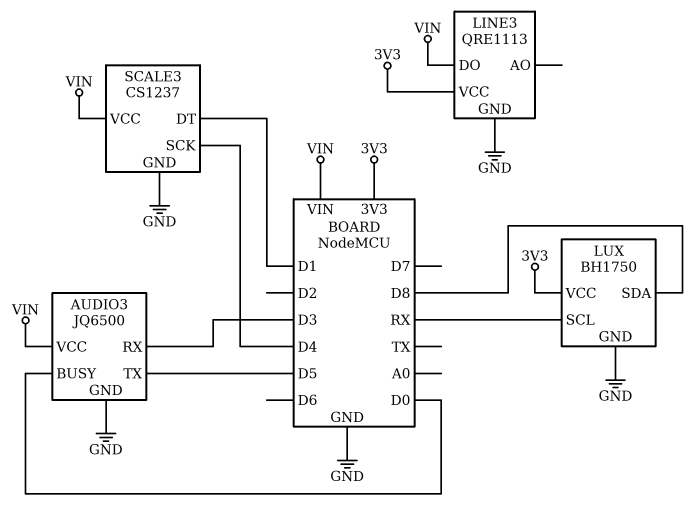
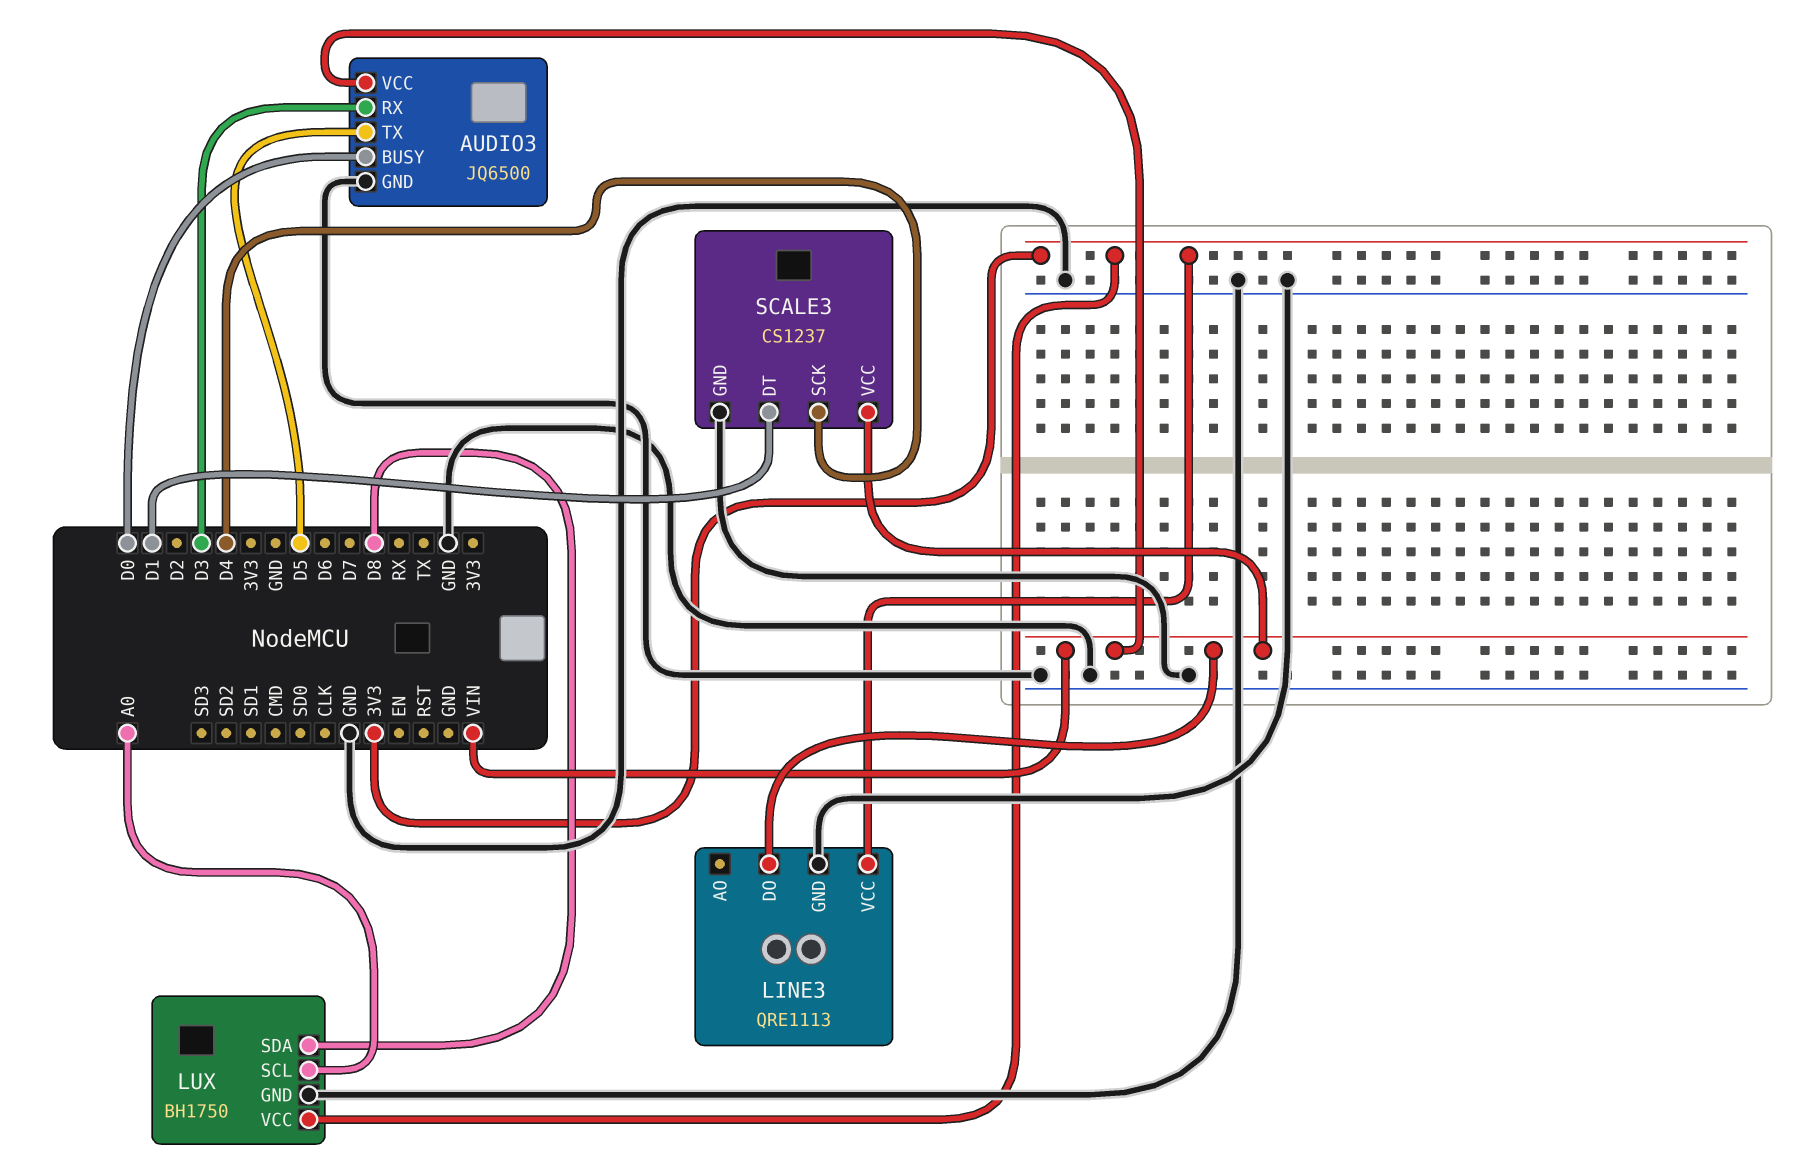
LUX pin SCL: RX -> A0

